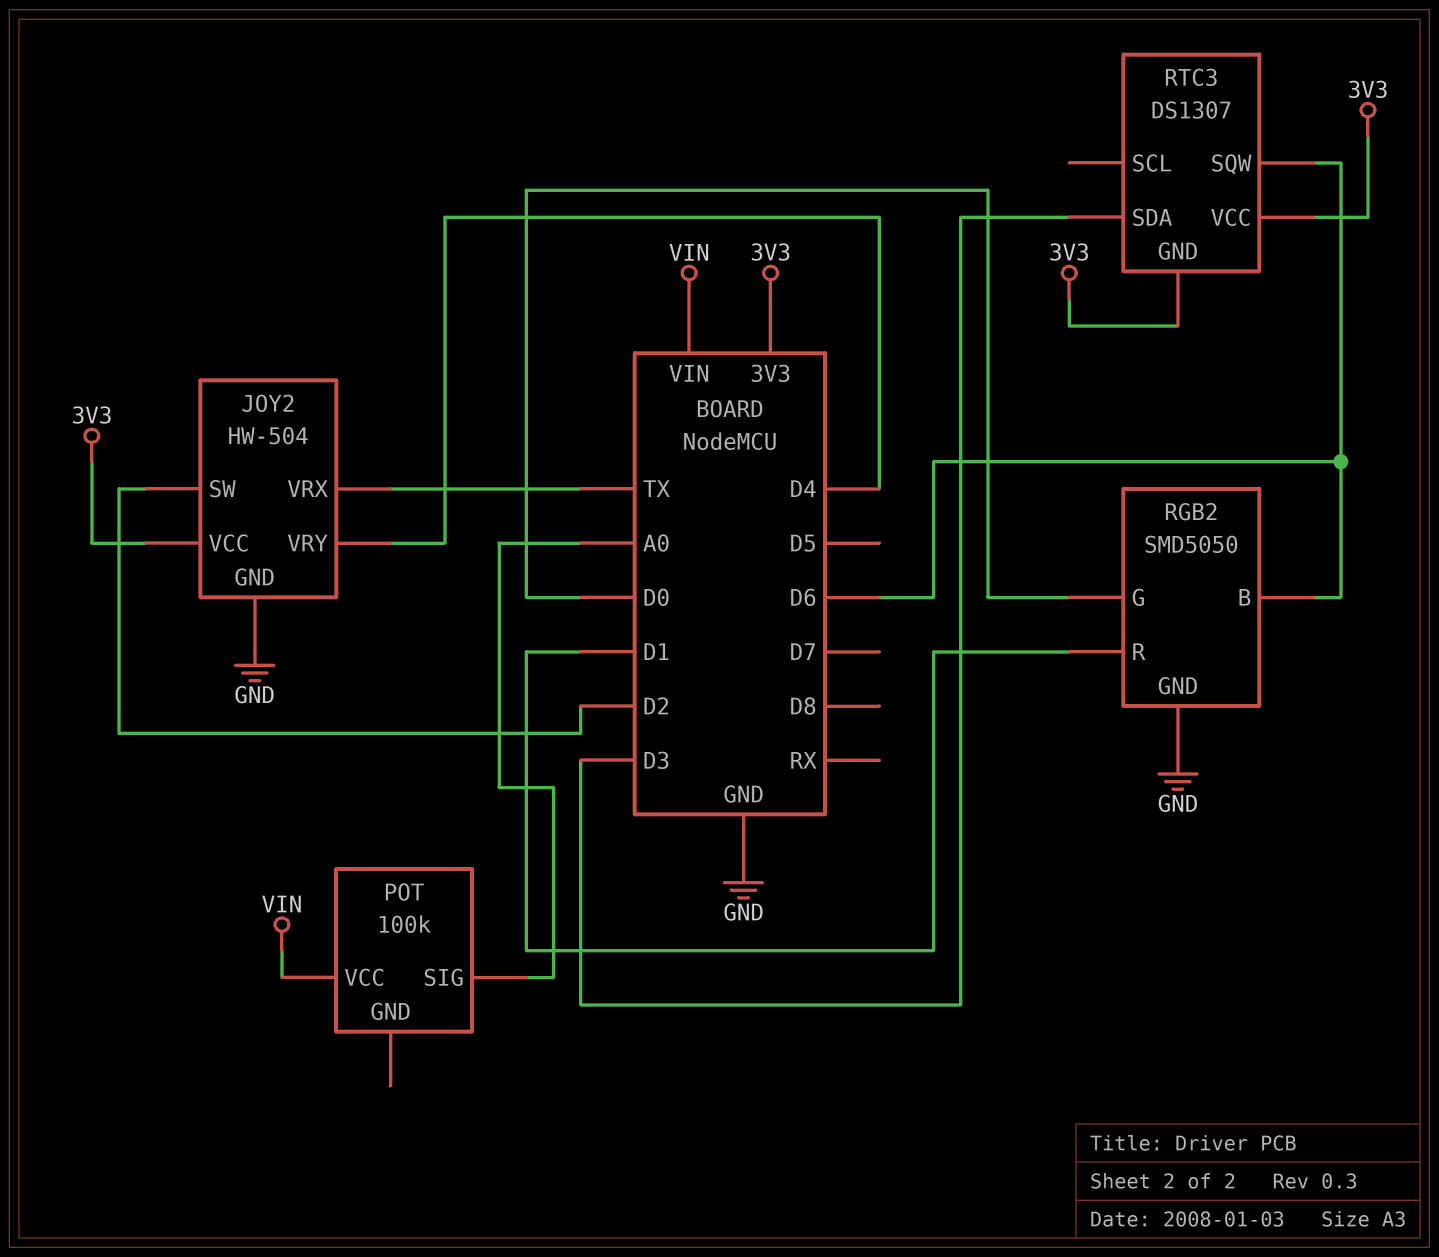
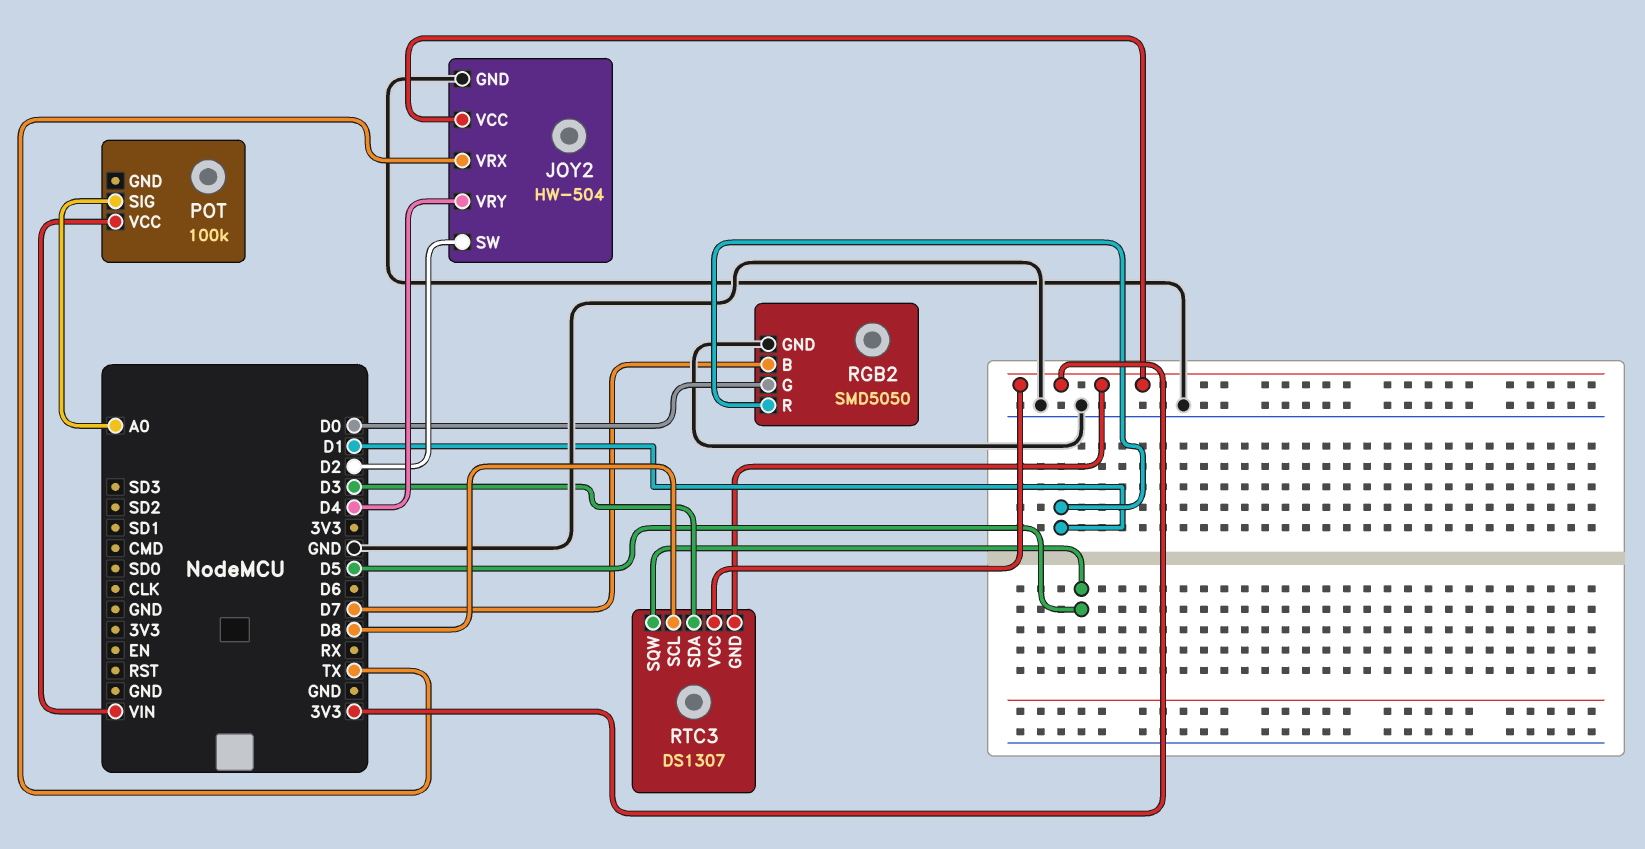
RGB2 pin B: D6 -> D7
RTC3 pin SCL: none -> D8
RTC3 pin SQW: D6 -> D5

